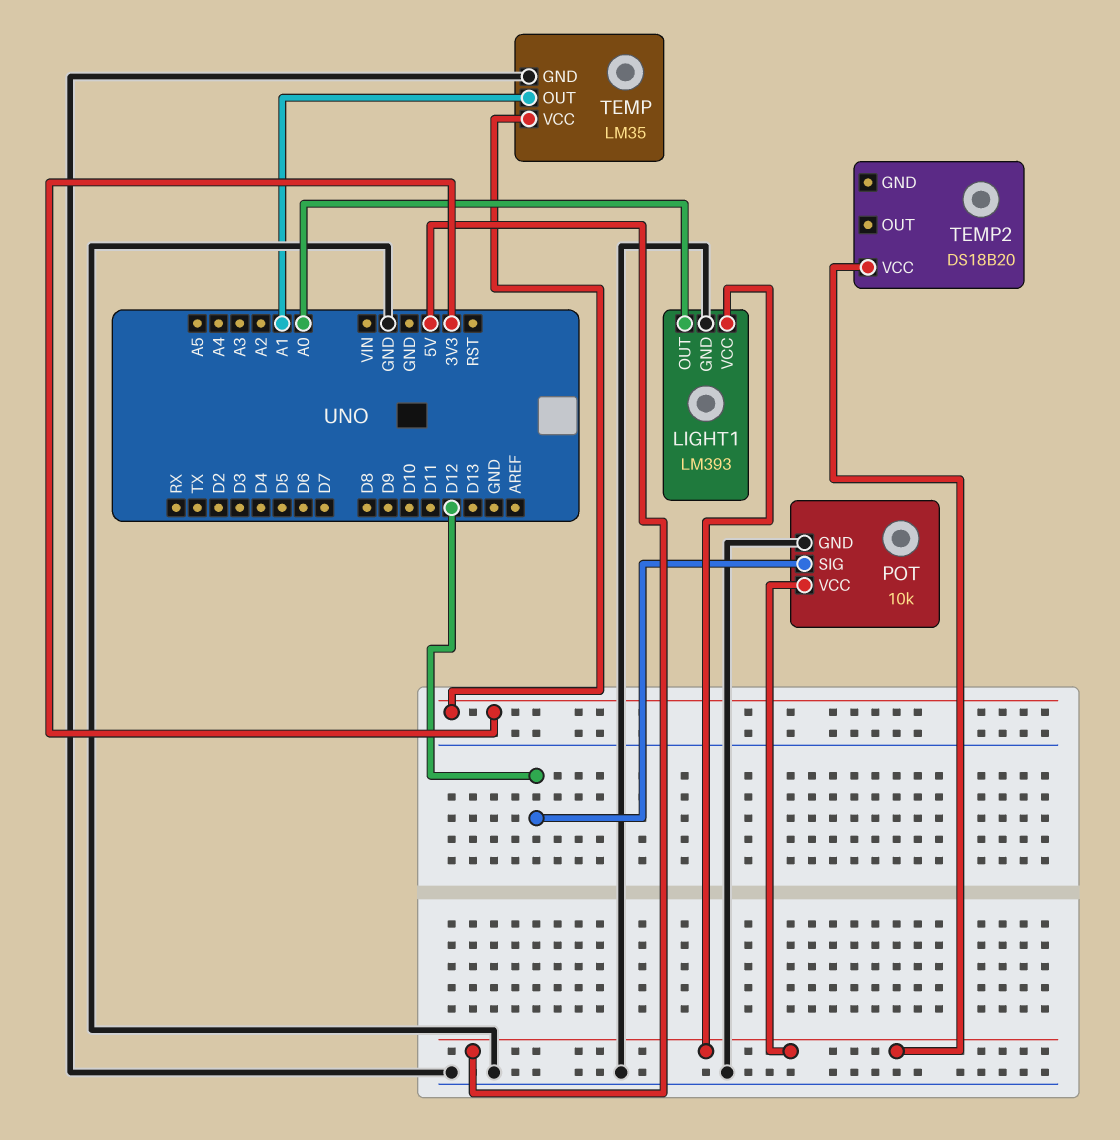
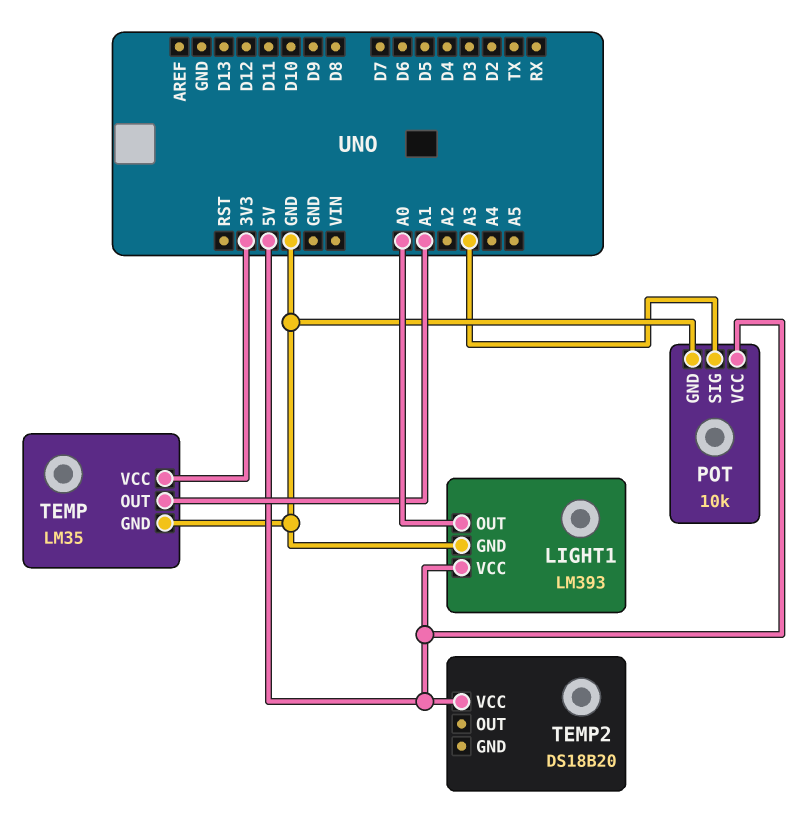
POT pin SIG: D12 -> A3

